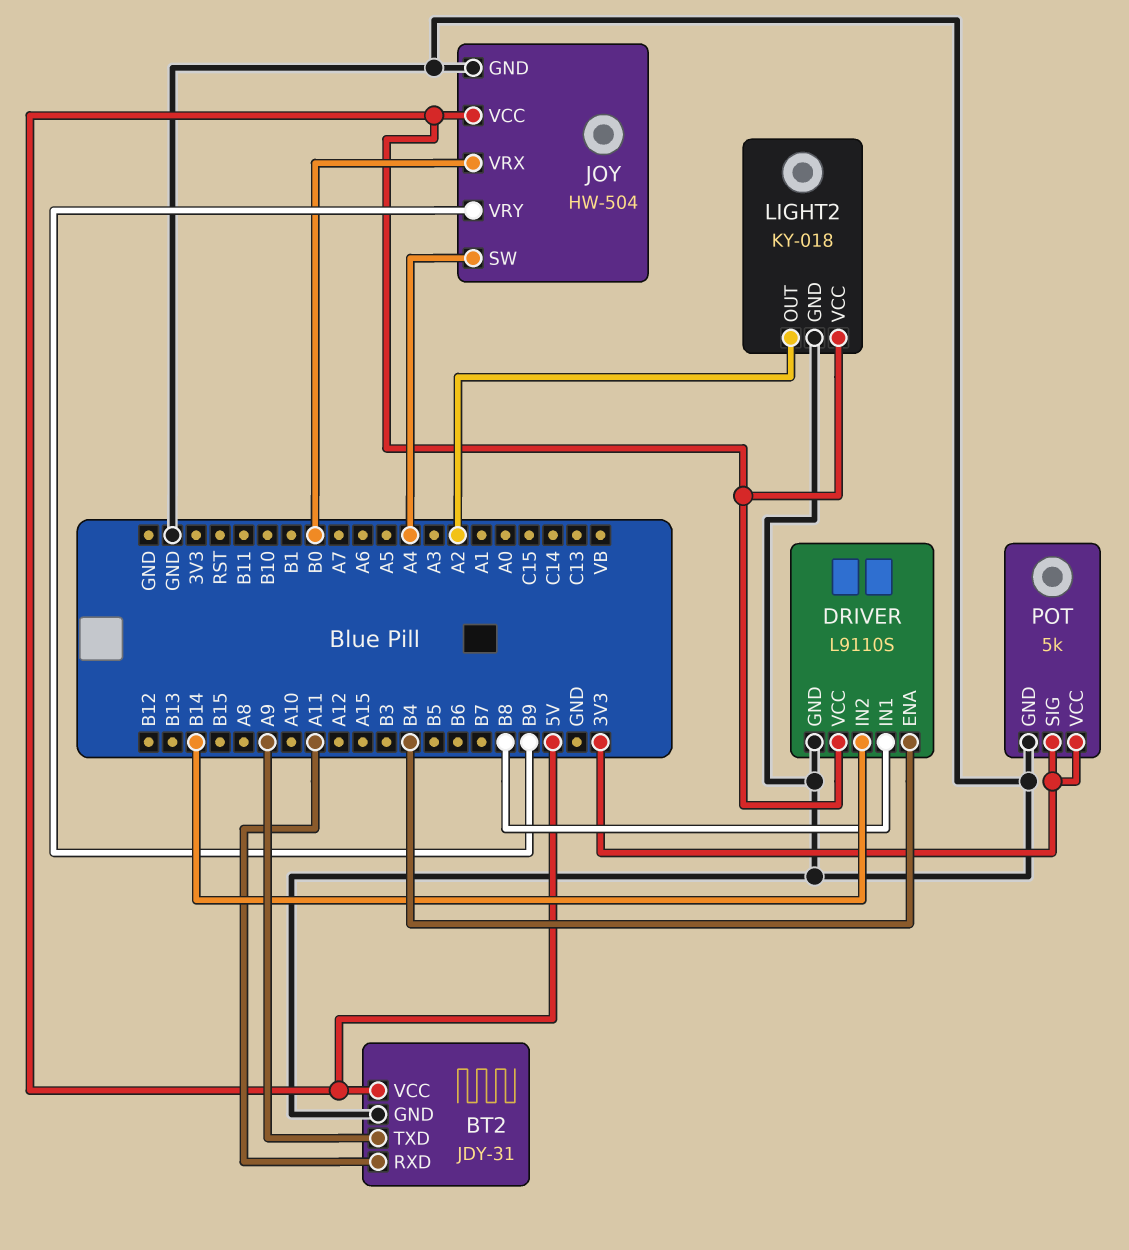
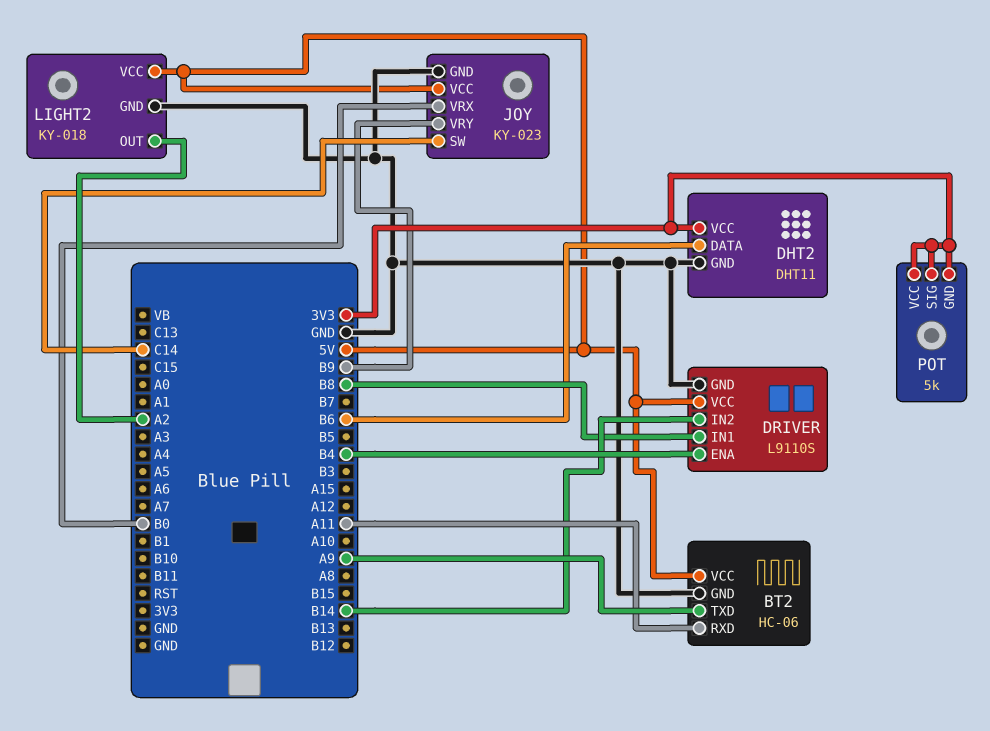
BT2: JDY-31 -> HC-06
DHT2: none -> DHT11
DHT2 pin DATA: none -> B6
DHT2 pin GND: none -> GND
DHT2 pin VCC: none -> 3V3
JOY: HW-504 -> KY-023
JOY pin SW: A4 -> C14
POT pin GND: GND -> 3V3

